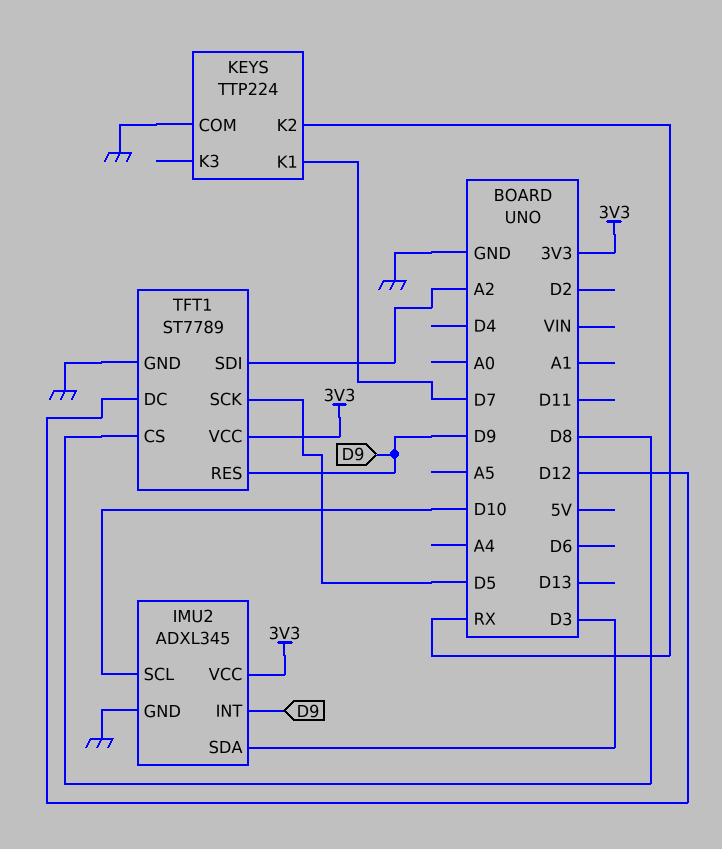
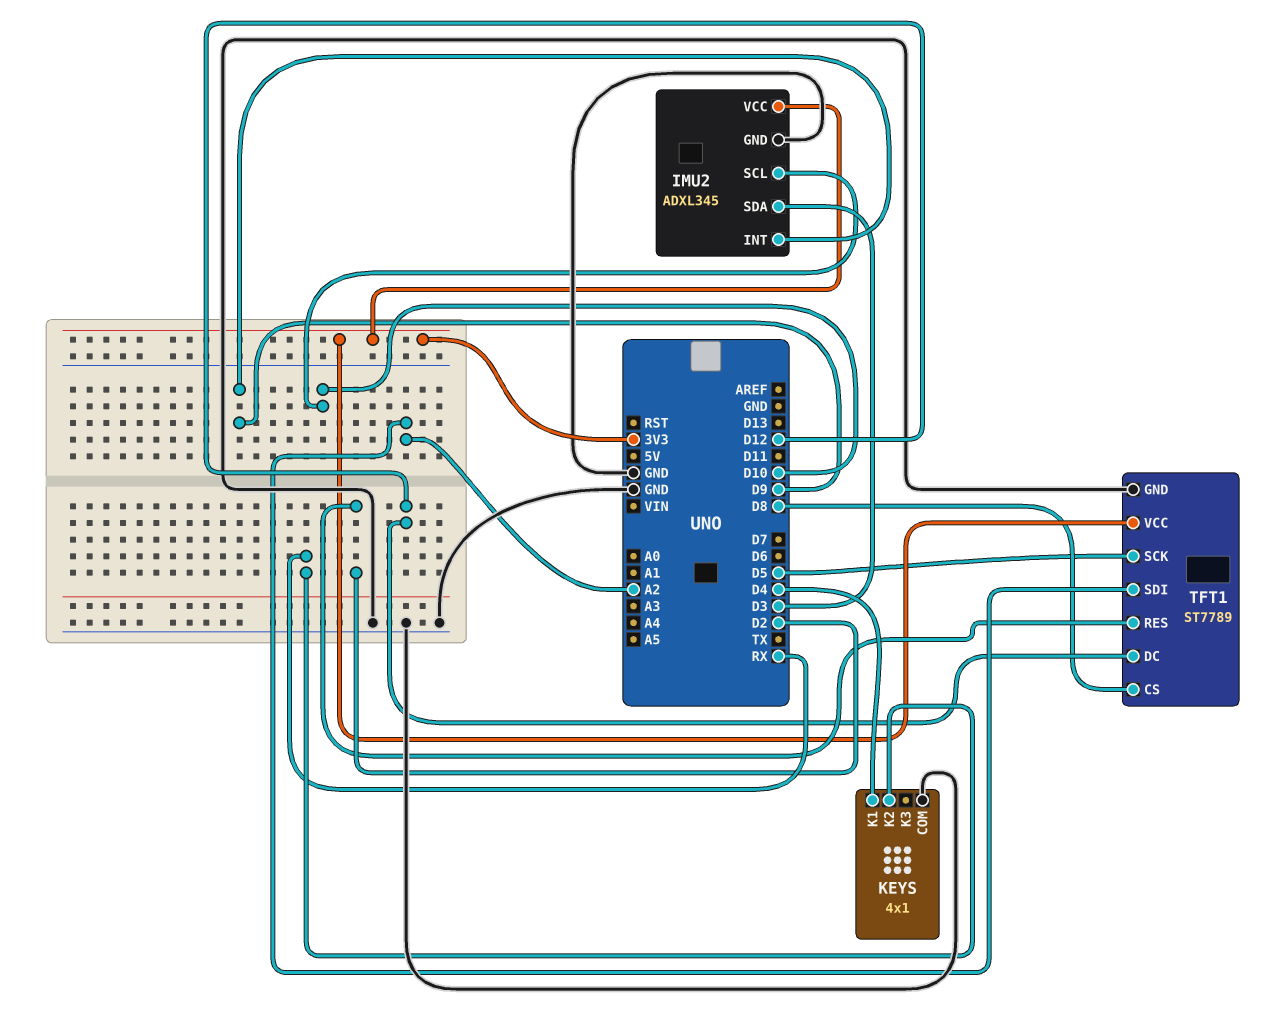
KEYS: TTP224 -> 4x1
KEYS pin K1: D7 -> D4
TFT1 pin RES: D9 -> D2

